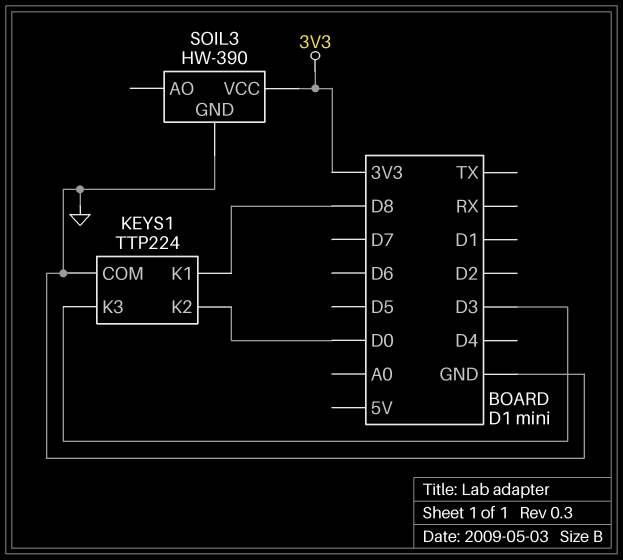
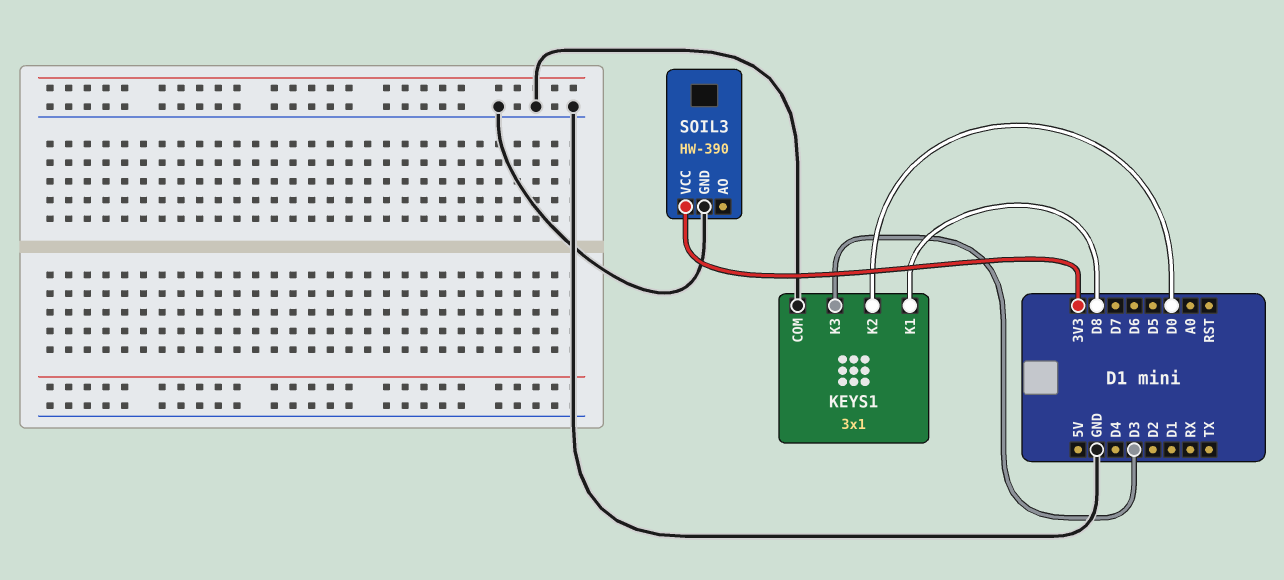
KEYS1: TTP224 -> 3x1

